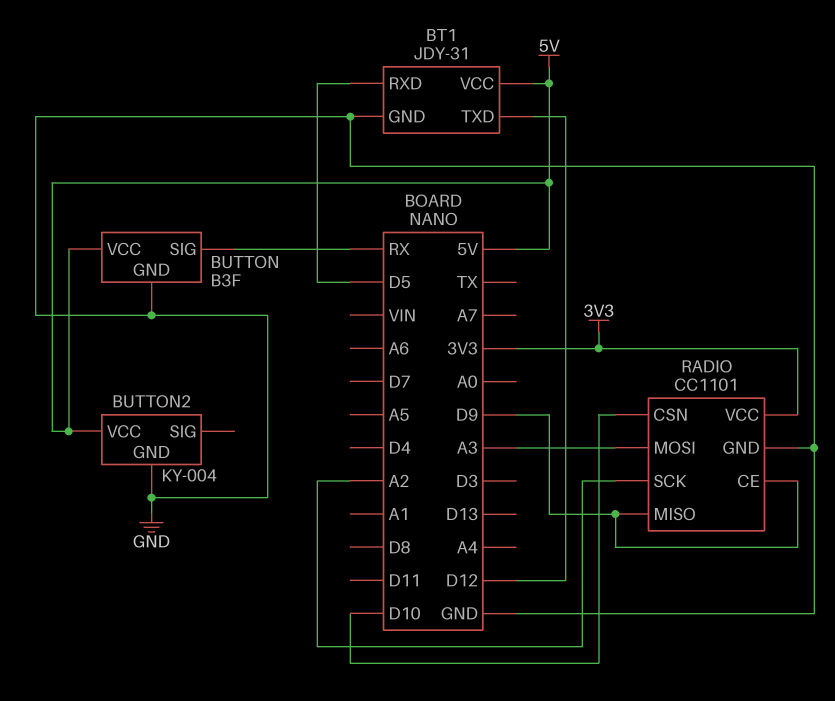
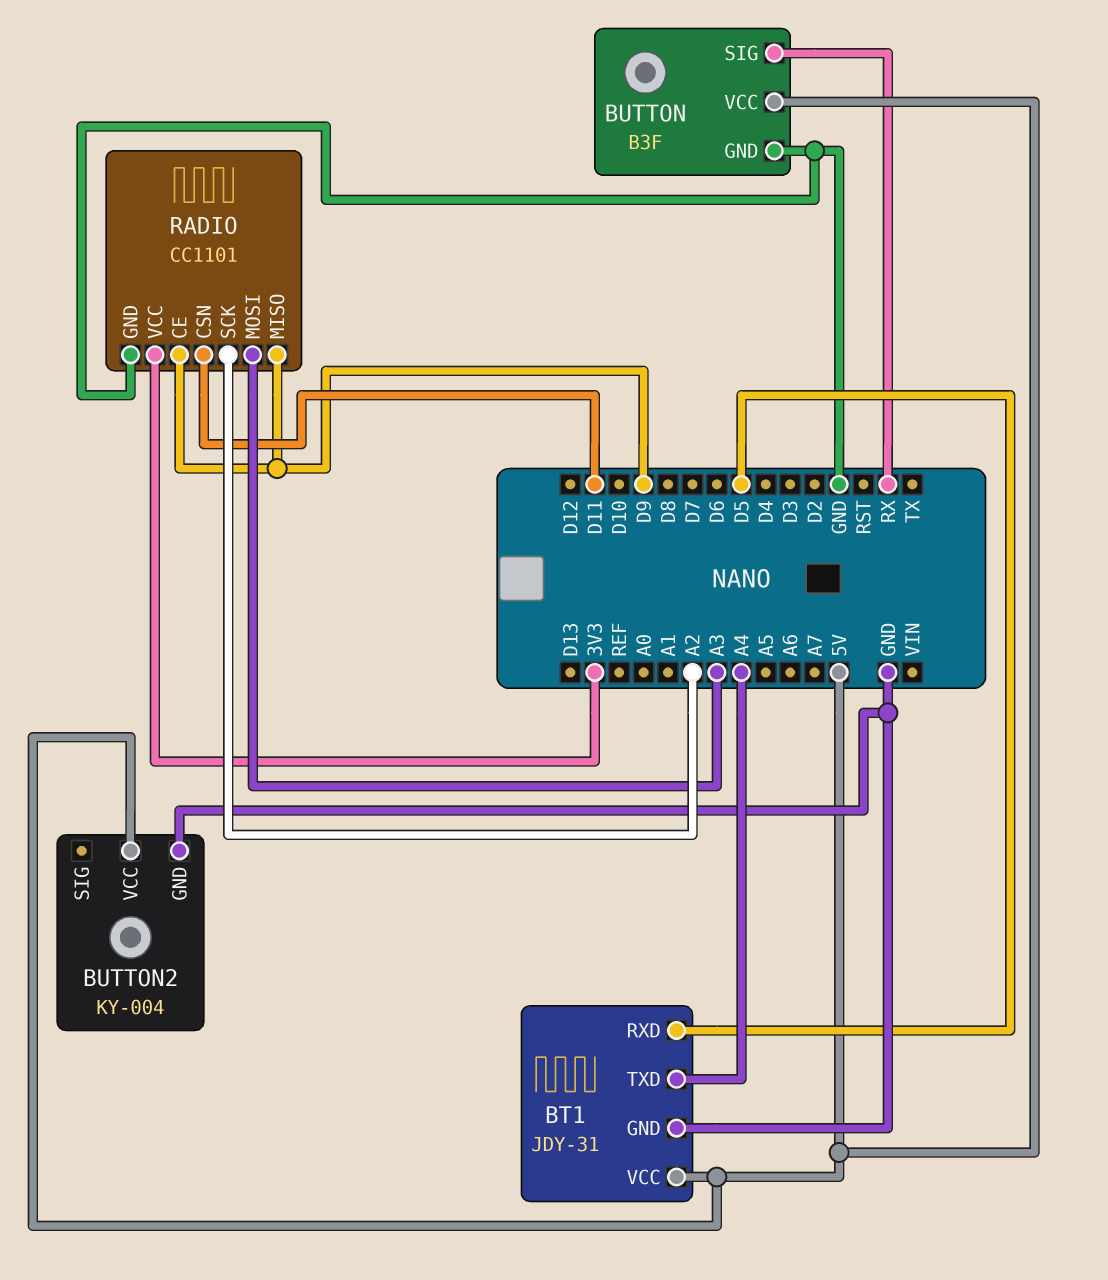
BT1 pin TXD: D12 -> A4
RADIO pin CSN: D10 -> D11

